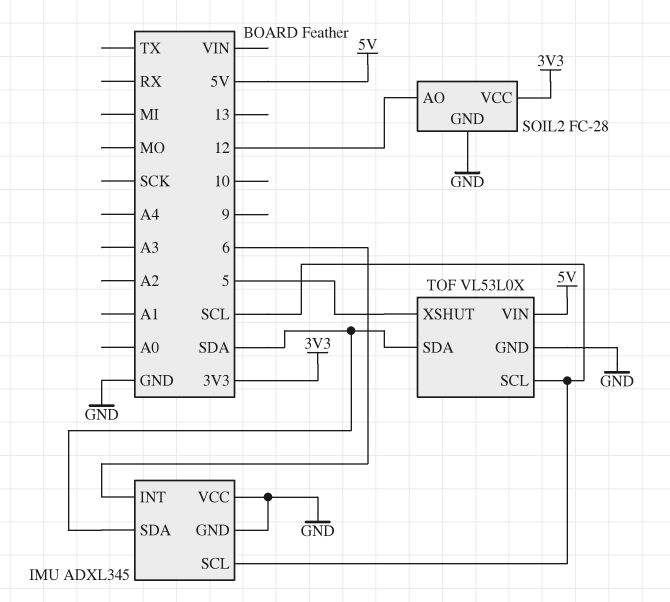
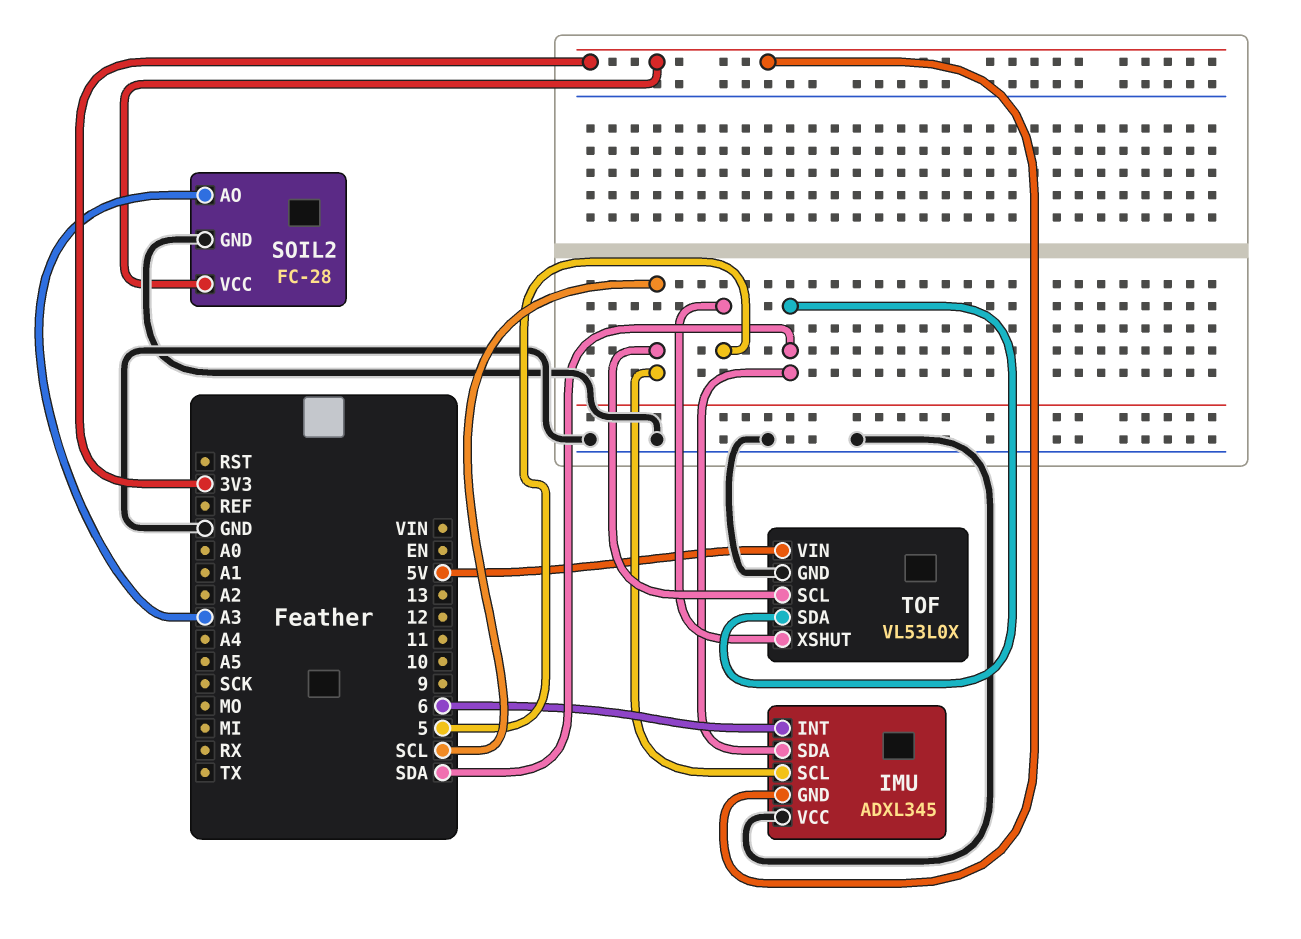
IMU pin GND: GND -> 3V3
SOIL2 pin AO: 12 -> A3

